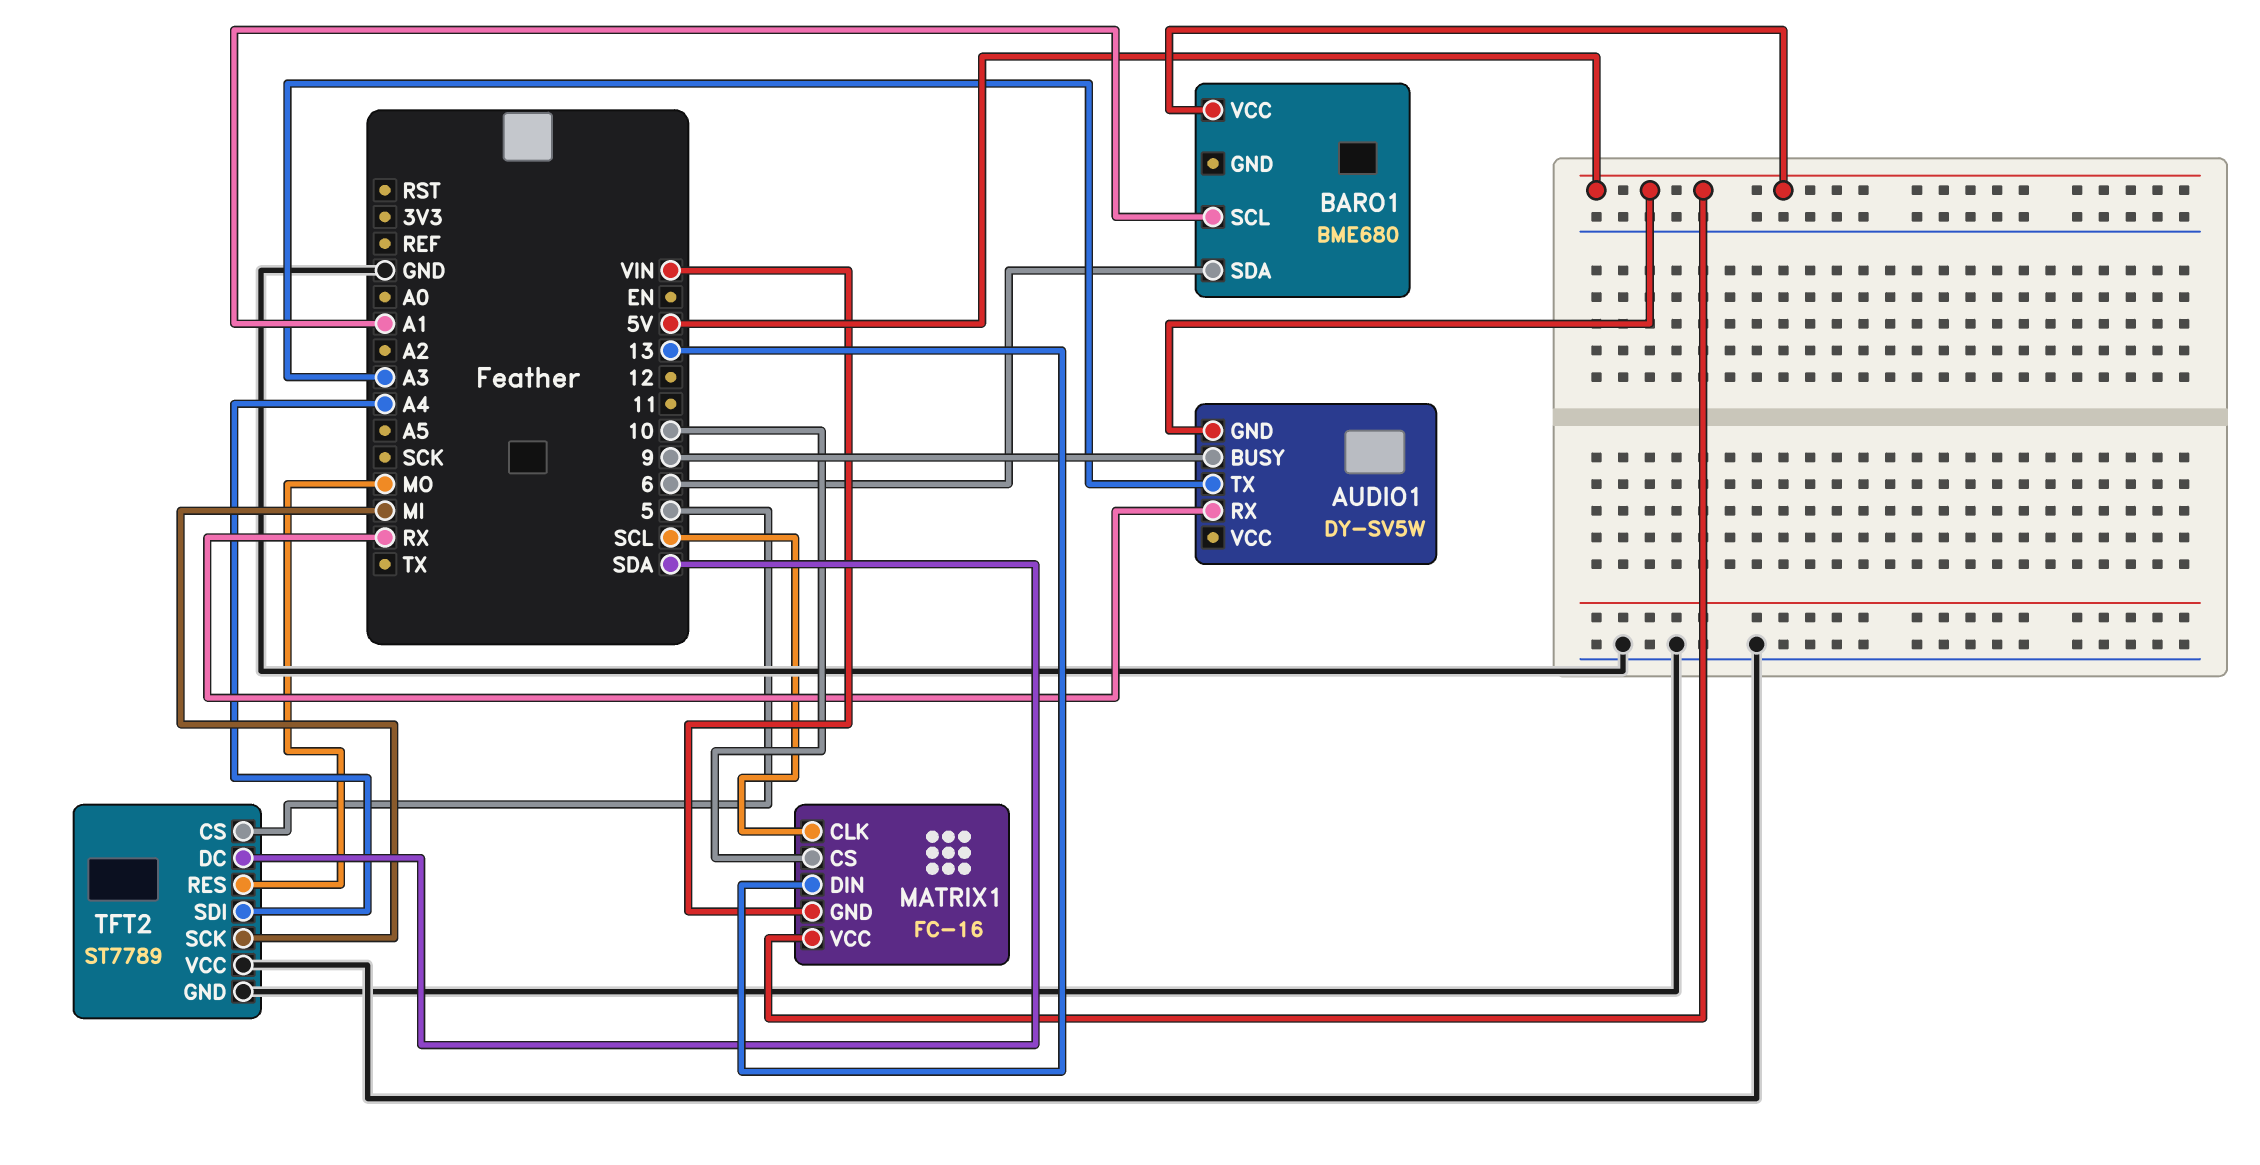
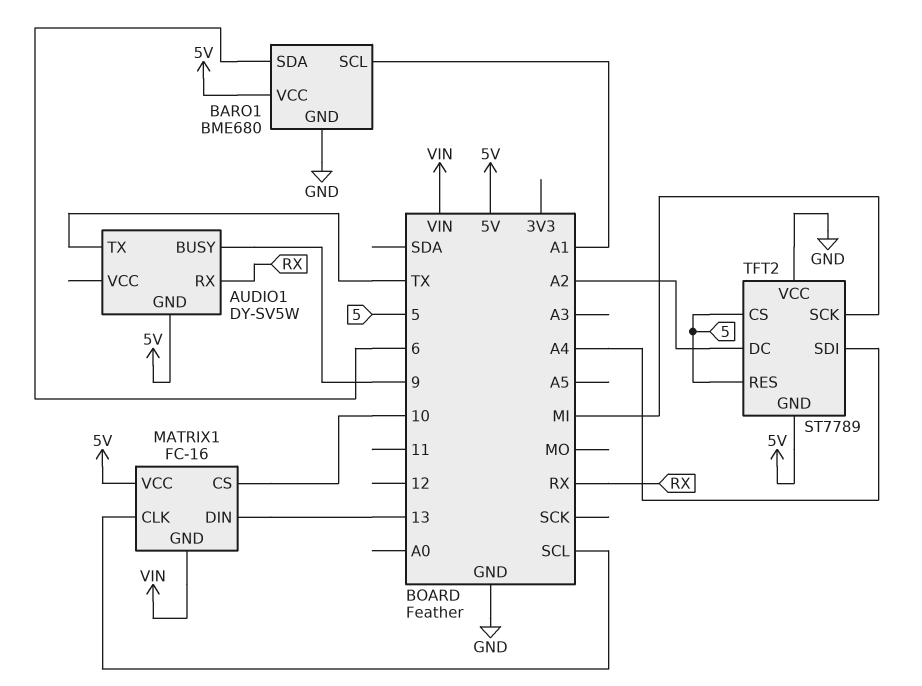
AUDIO1 pin TX: A3 -> TX
BARO1 pin GND: none -> GND
TFT2 pin DC: SDA -> A2
TFT2 pin GND: GND -> 5V
TFT2 pin RES: MO -> 5

